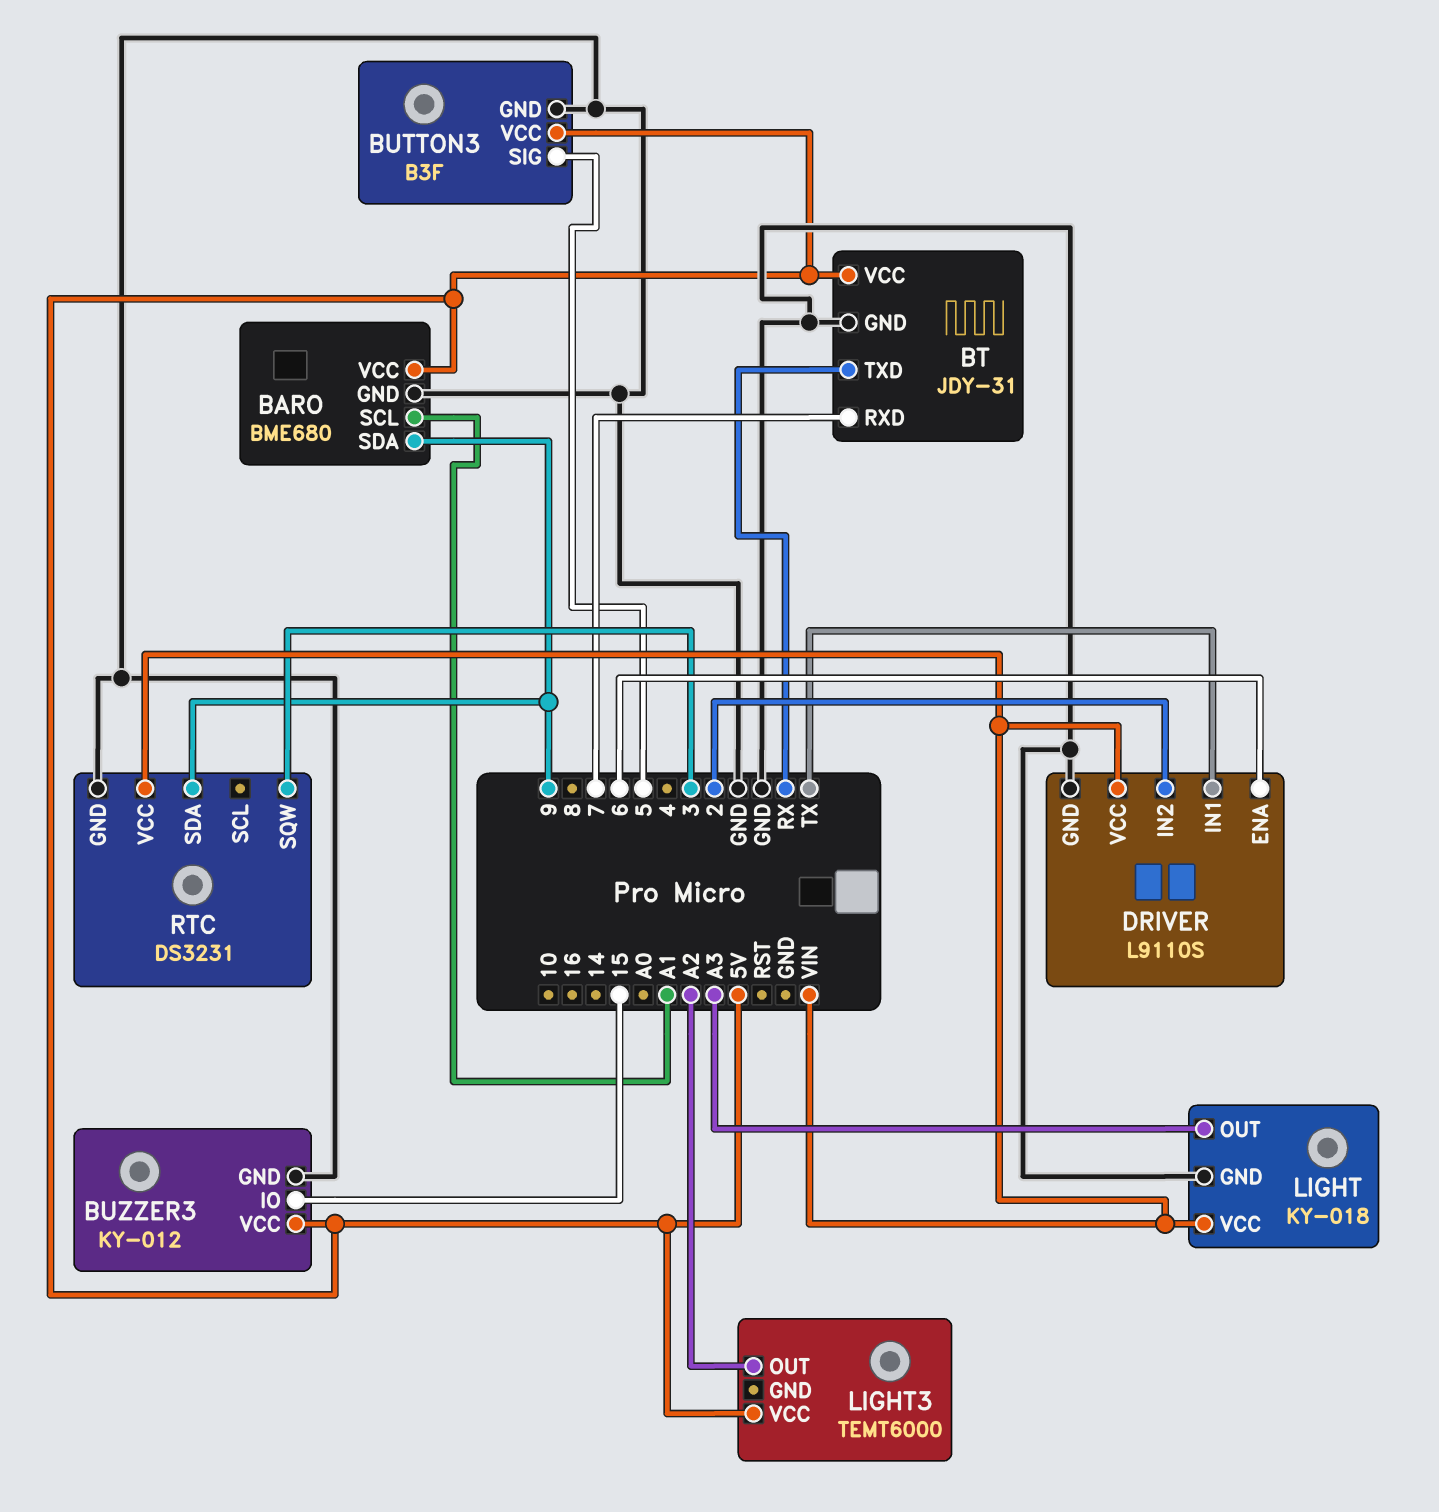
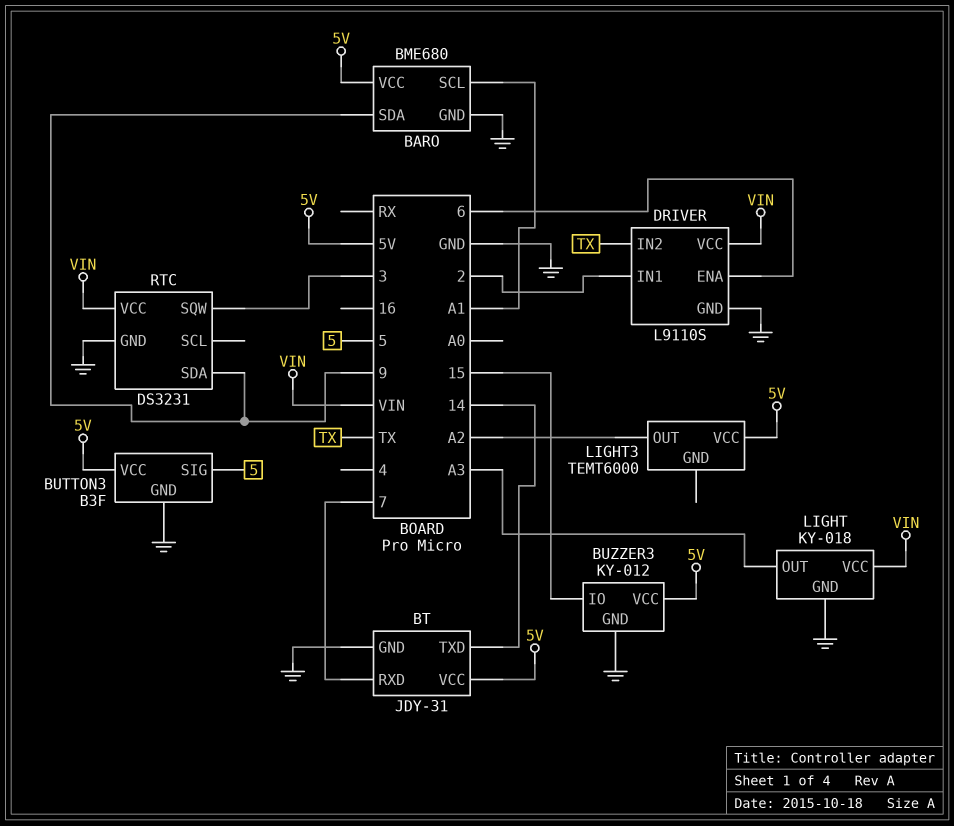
BT pin TXD: RX -> 14
DRIVER pin IN1: TX -> 2
DRIVER pin IN2: 2 -> TX

